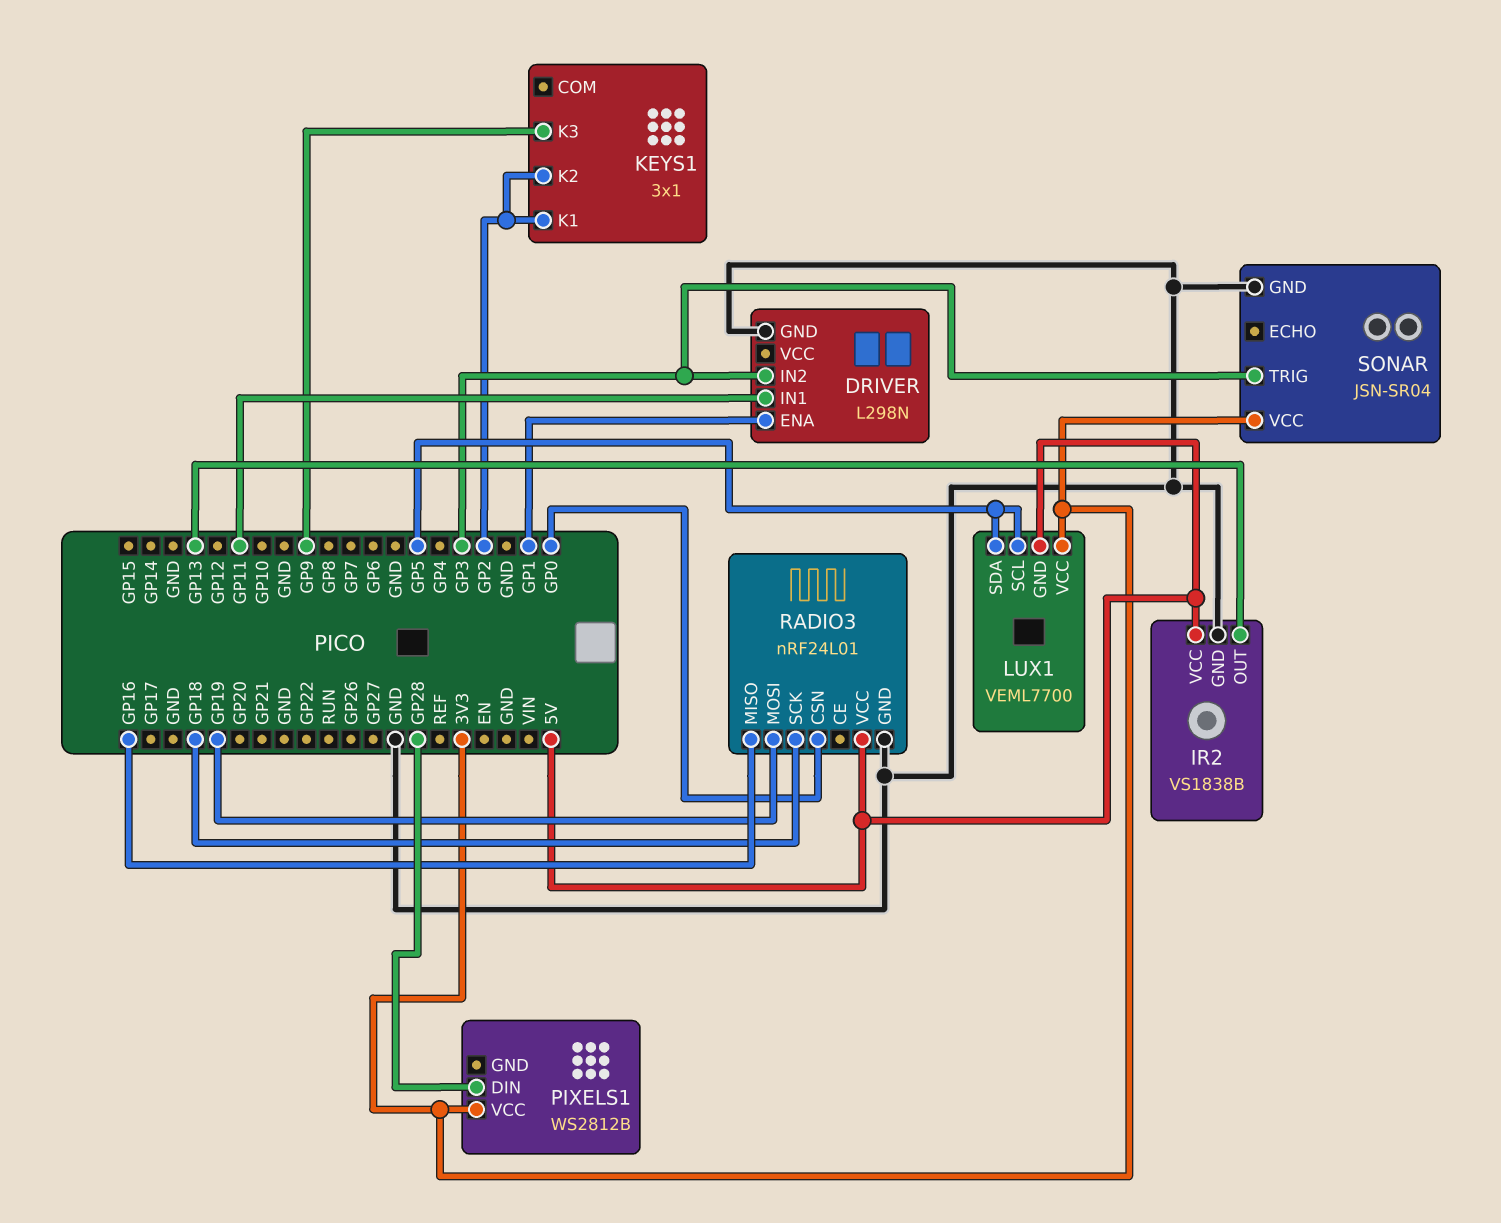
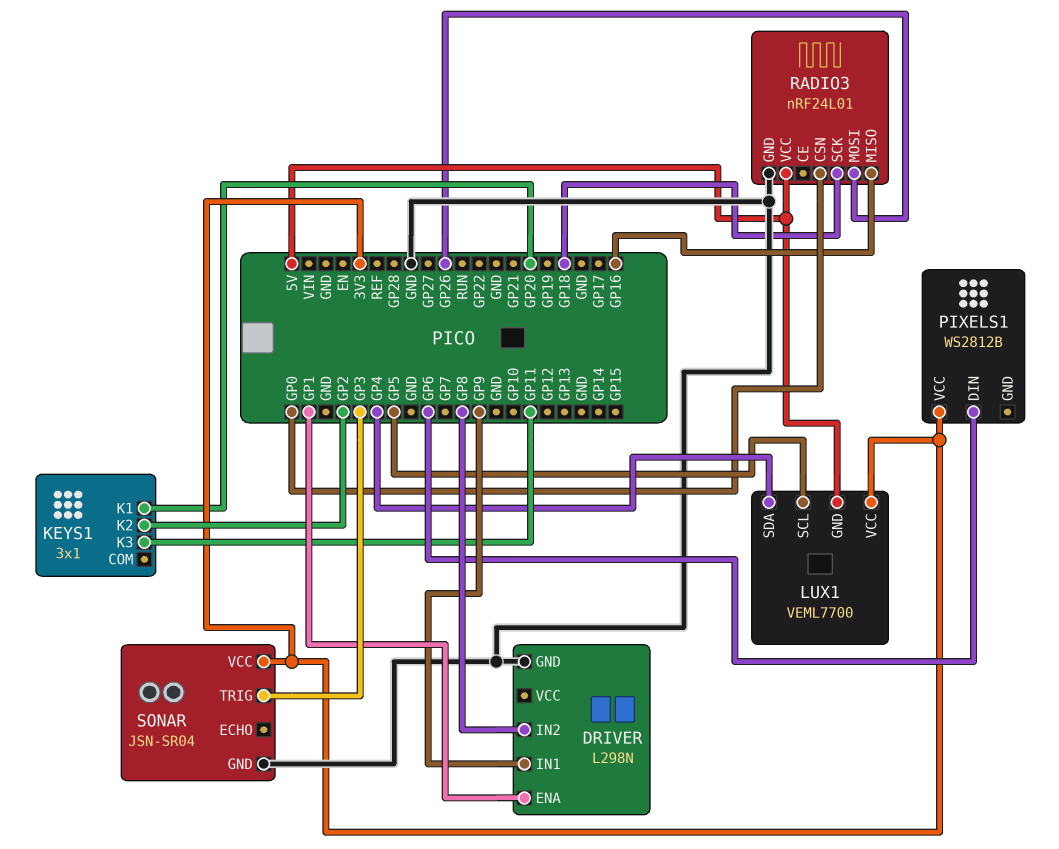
DRIVER pin IN1: GP11 -> GP9
DRIVER pin IN2: GP3 -> GP8
IR2: VS1838B -> none
IR2 pin GND: GND -> none
IR2 pin OUT: GP13 -> none
IR2 pin VCC: 5V -> none
KEYS1 pin K1: GP2 -> GP20
KEYS1 pin K3: GP9 -> GP11
LUX1 pin SDA: GP5 -> GP4
PIXELS1 pin DIN: GP28 -> GP6
RADIO3 pin MOSI: GP19 -> GP26

